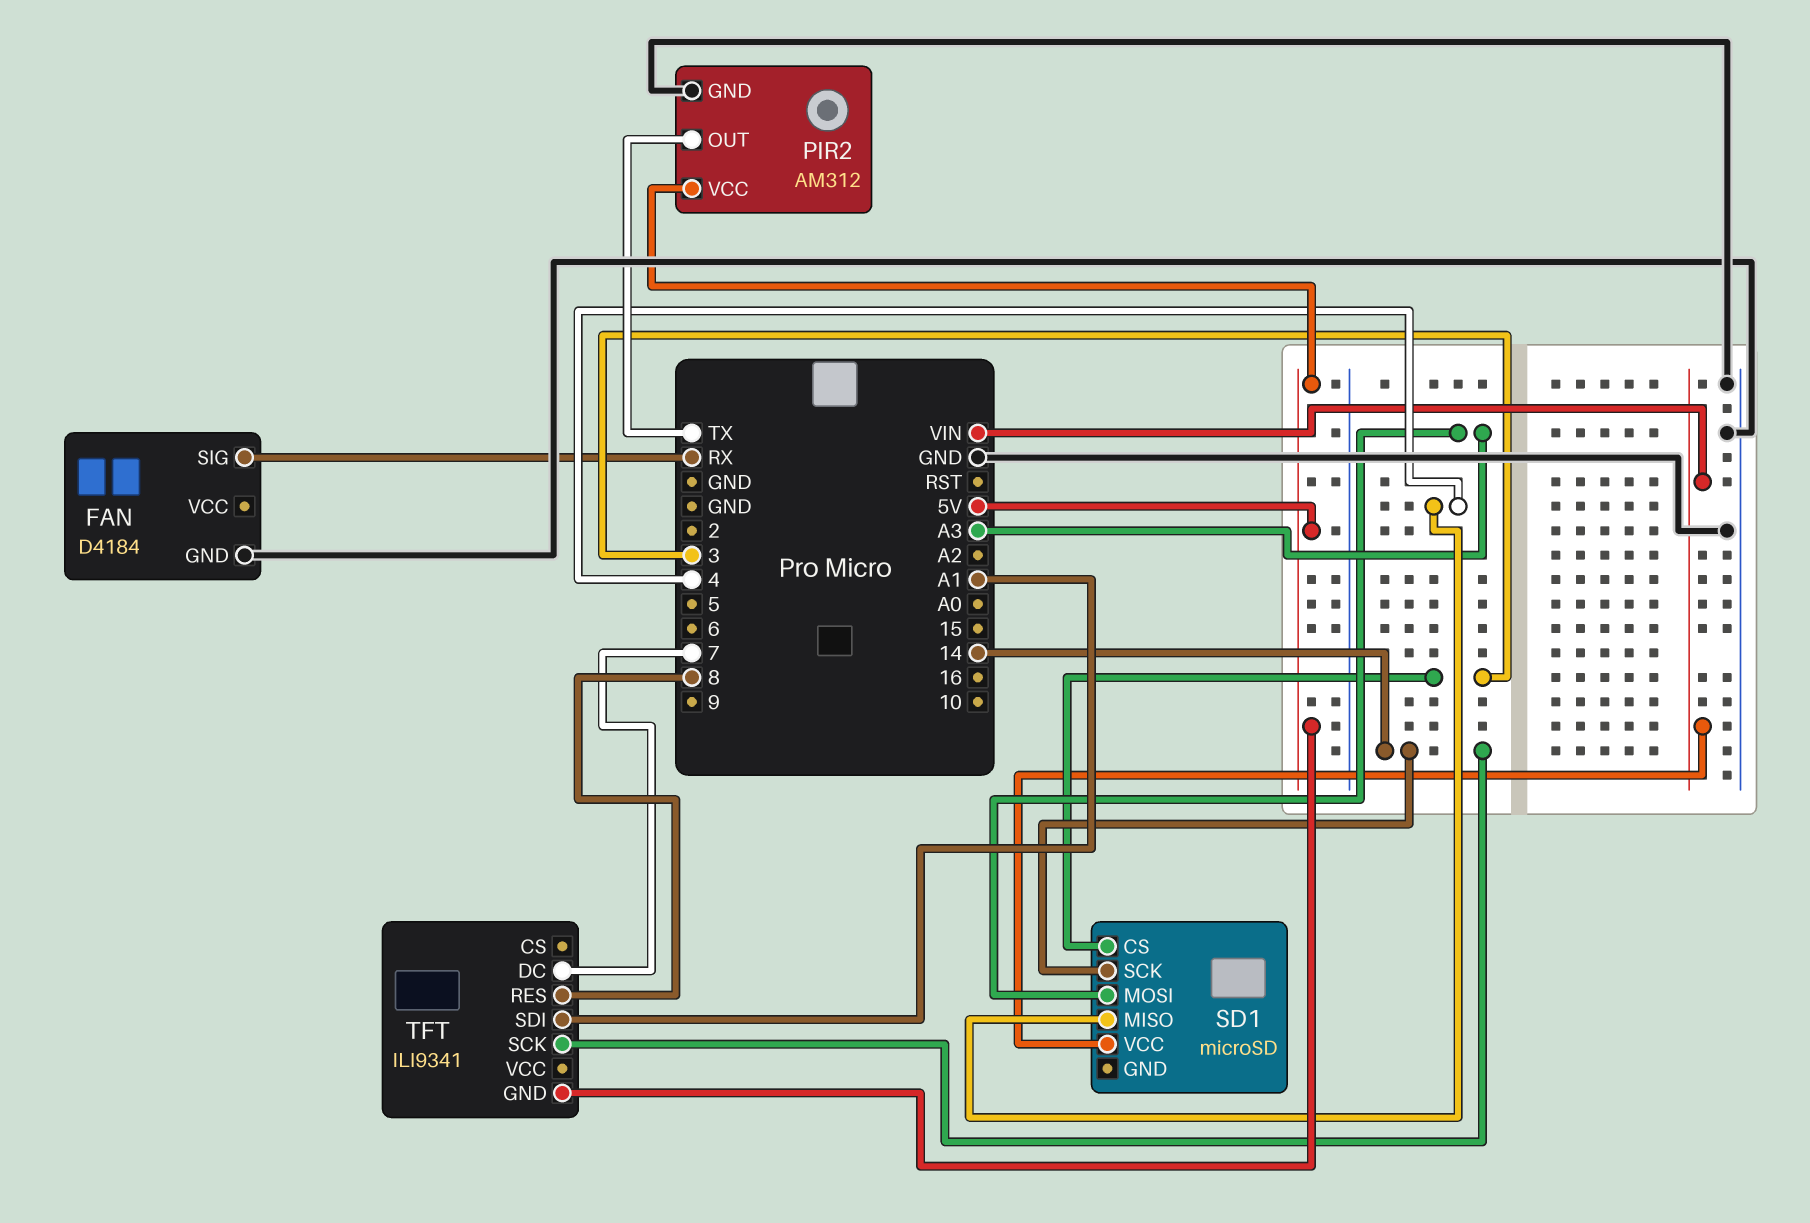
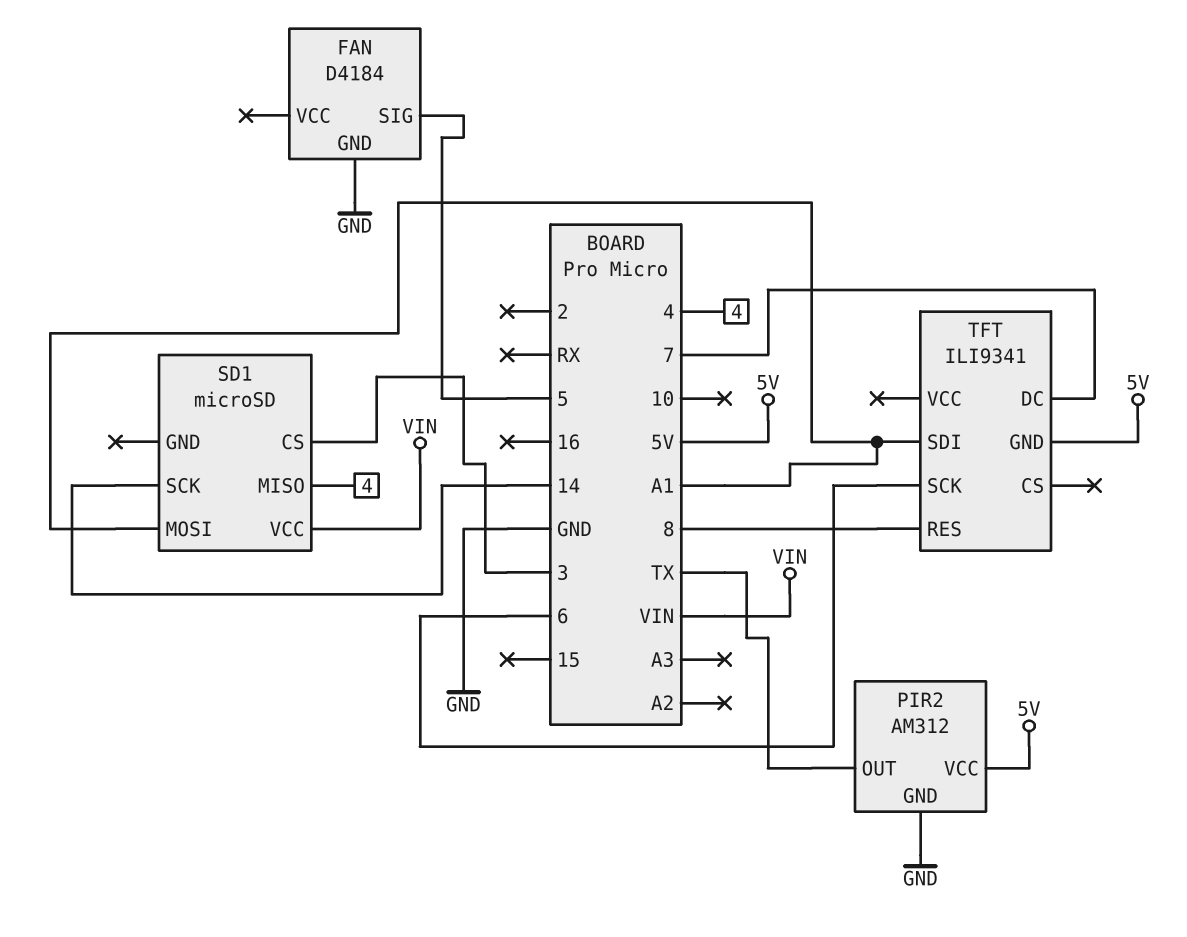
FAN pin SIG: RX -> 5
SD1 pin MOSI: A3 -> A1
TFT pin SCK: 14 -> 6

